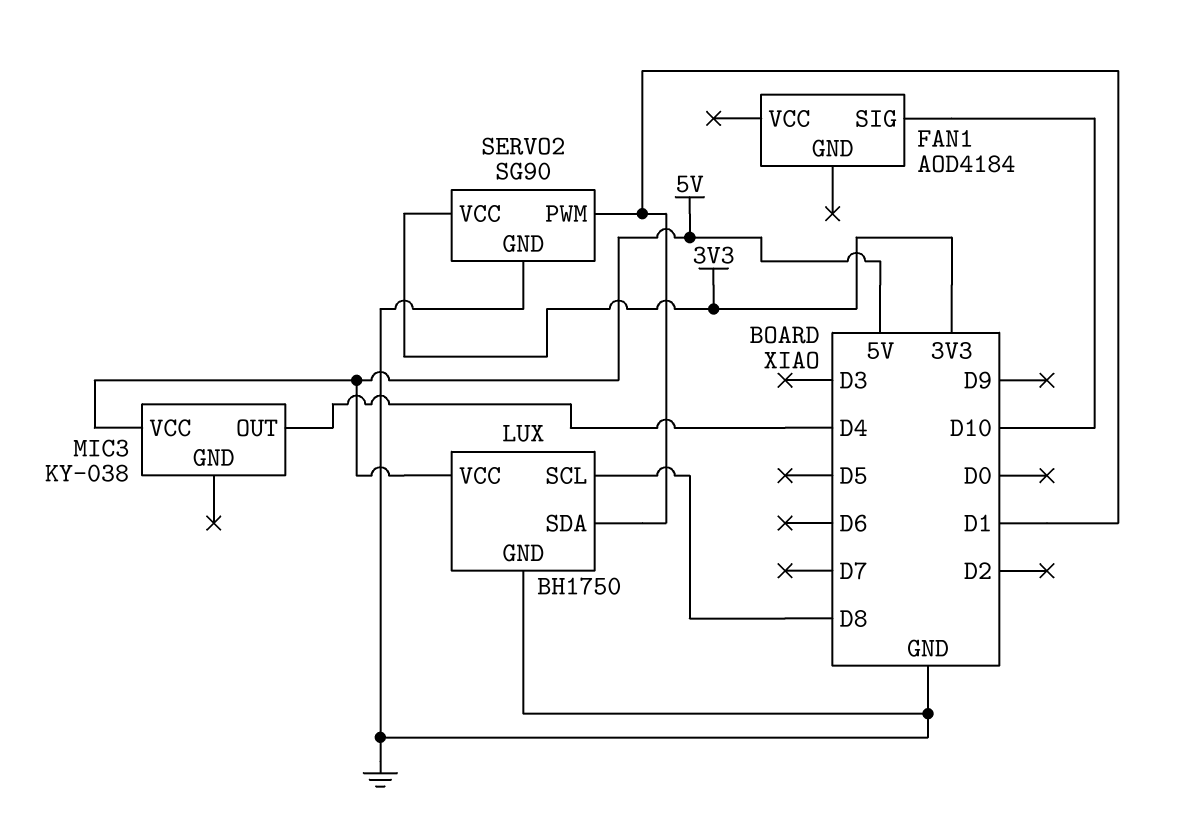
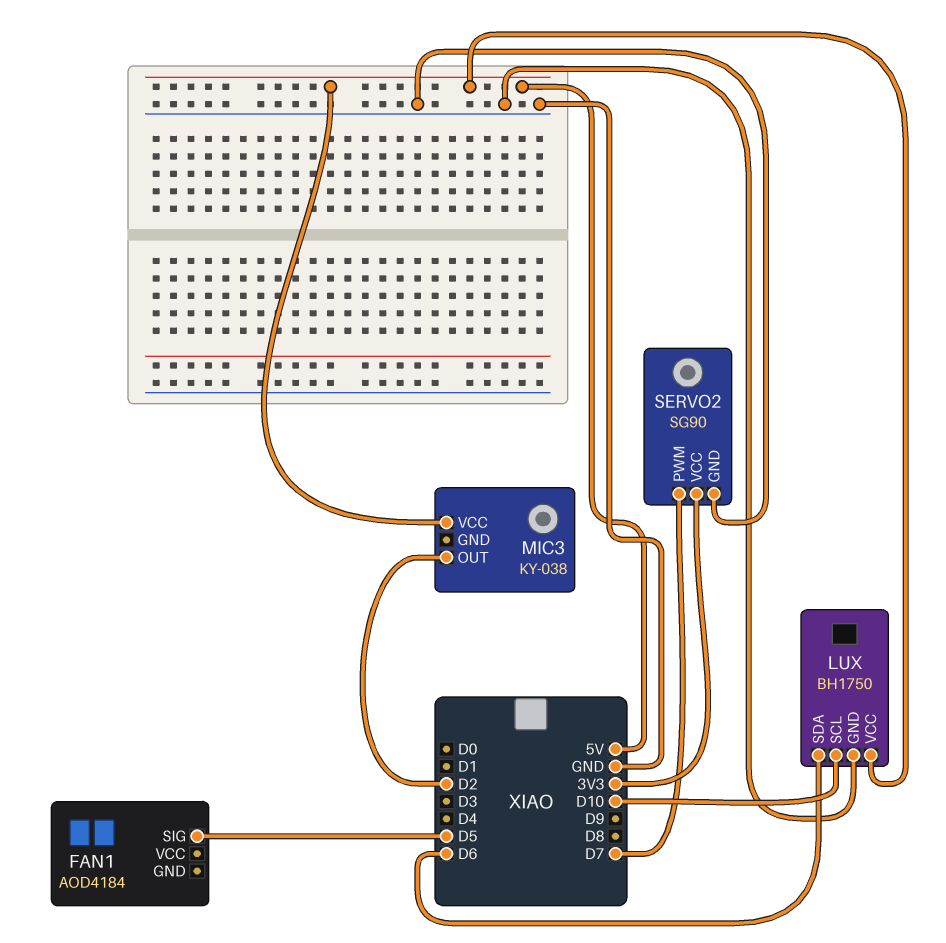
FAN1 pin SIG: D10 -> D5
LUX pin SCL: D8 -> D10
LUX pin SDA: D1 -> D6
MIC3 pin OUT: D4 -> D2
SERVO2 pin PWM: D1 -> D7

